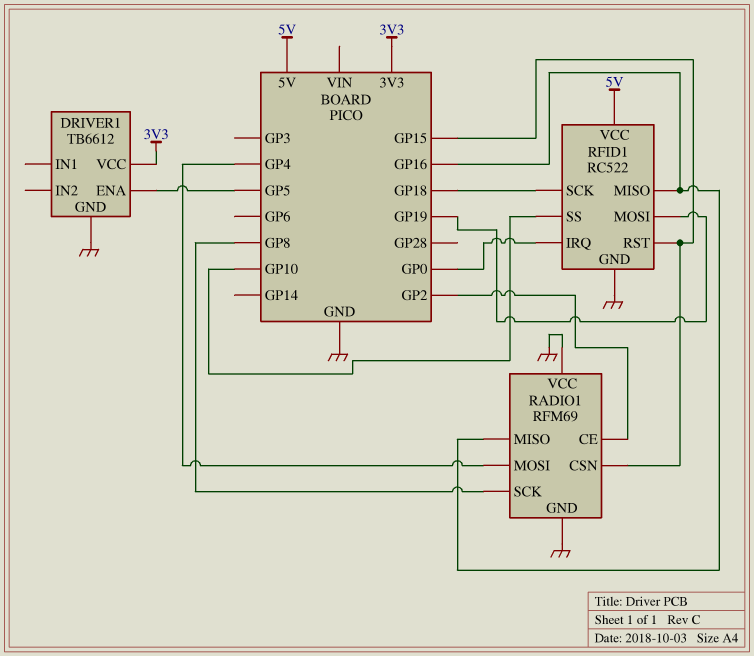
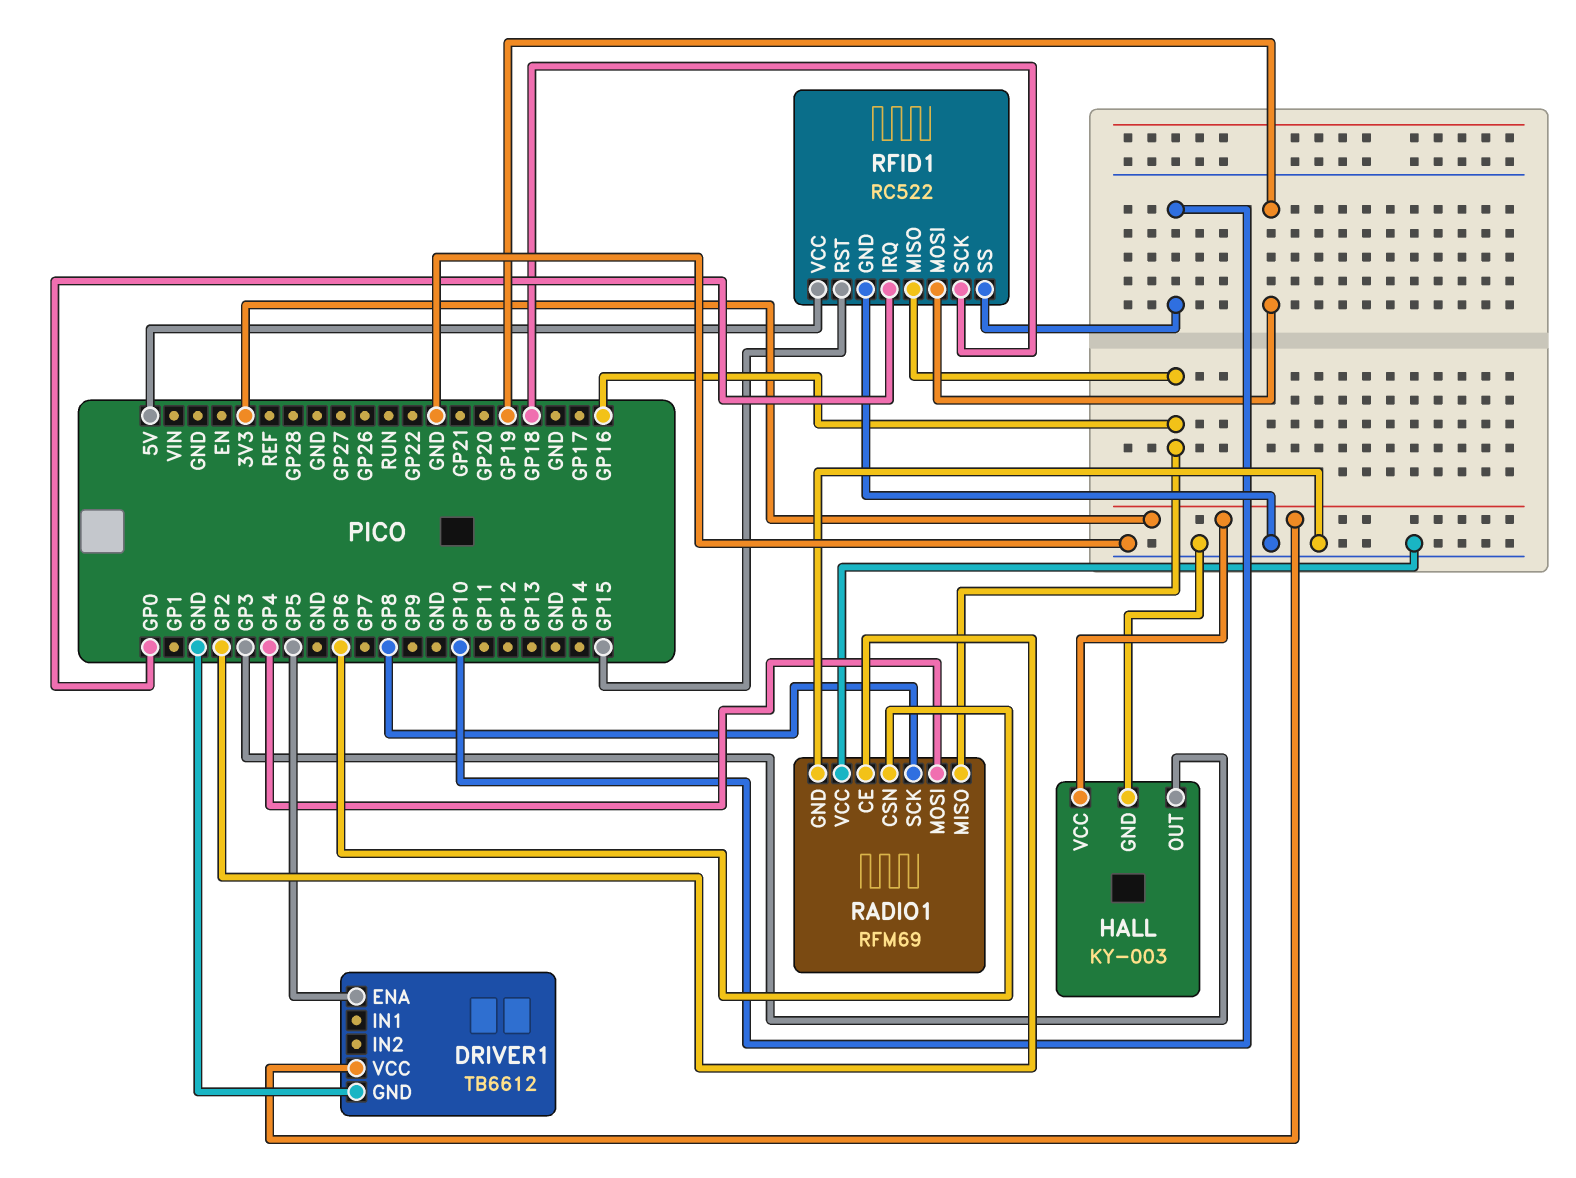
HALL: none -> KY-003
HALL pin GND: none -> GND
HALL pin OUT: none -> GP3
HALL pin VCC: none -> 3V3
RADIO1 pin CSN: GP15 -> GP6

